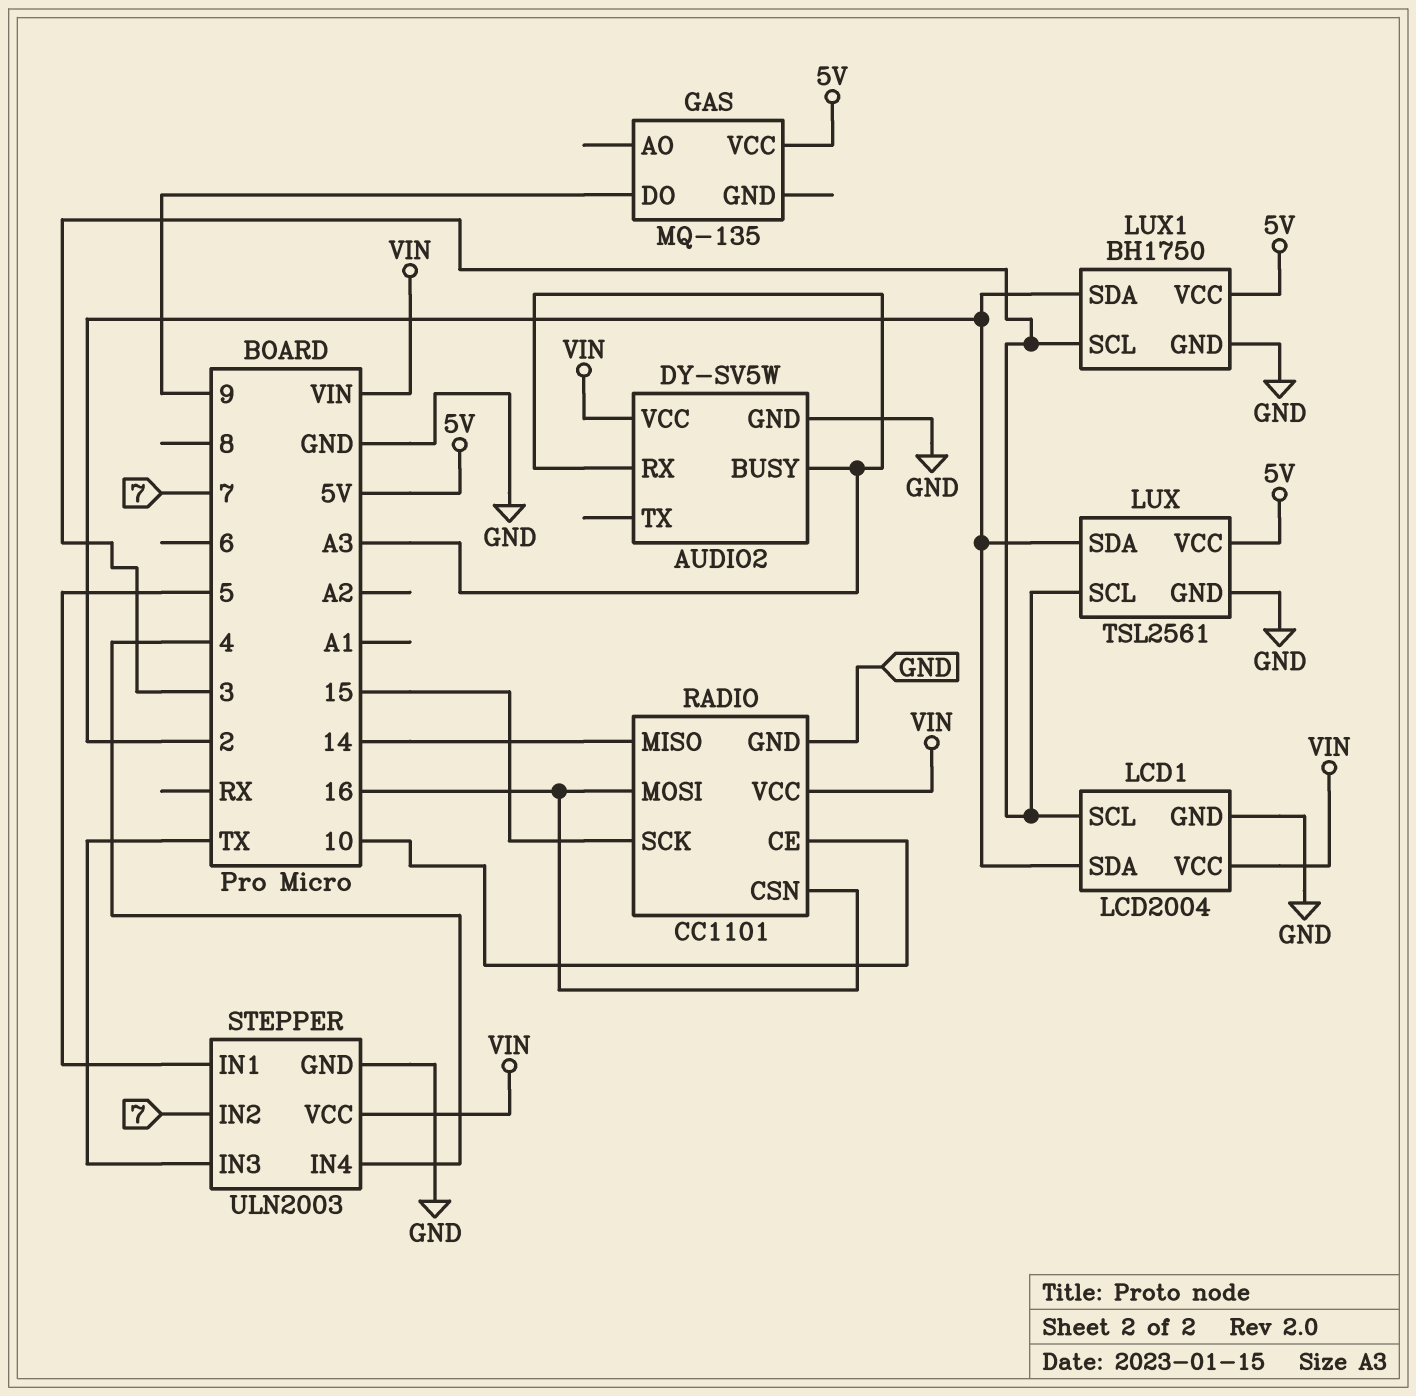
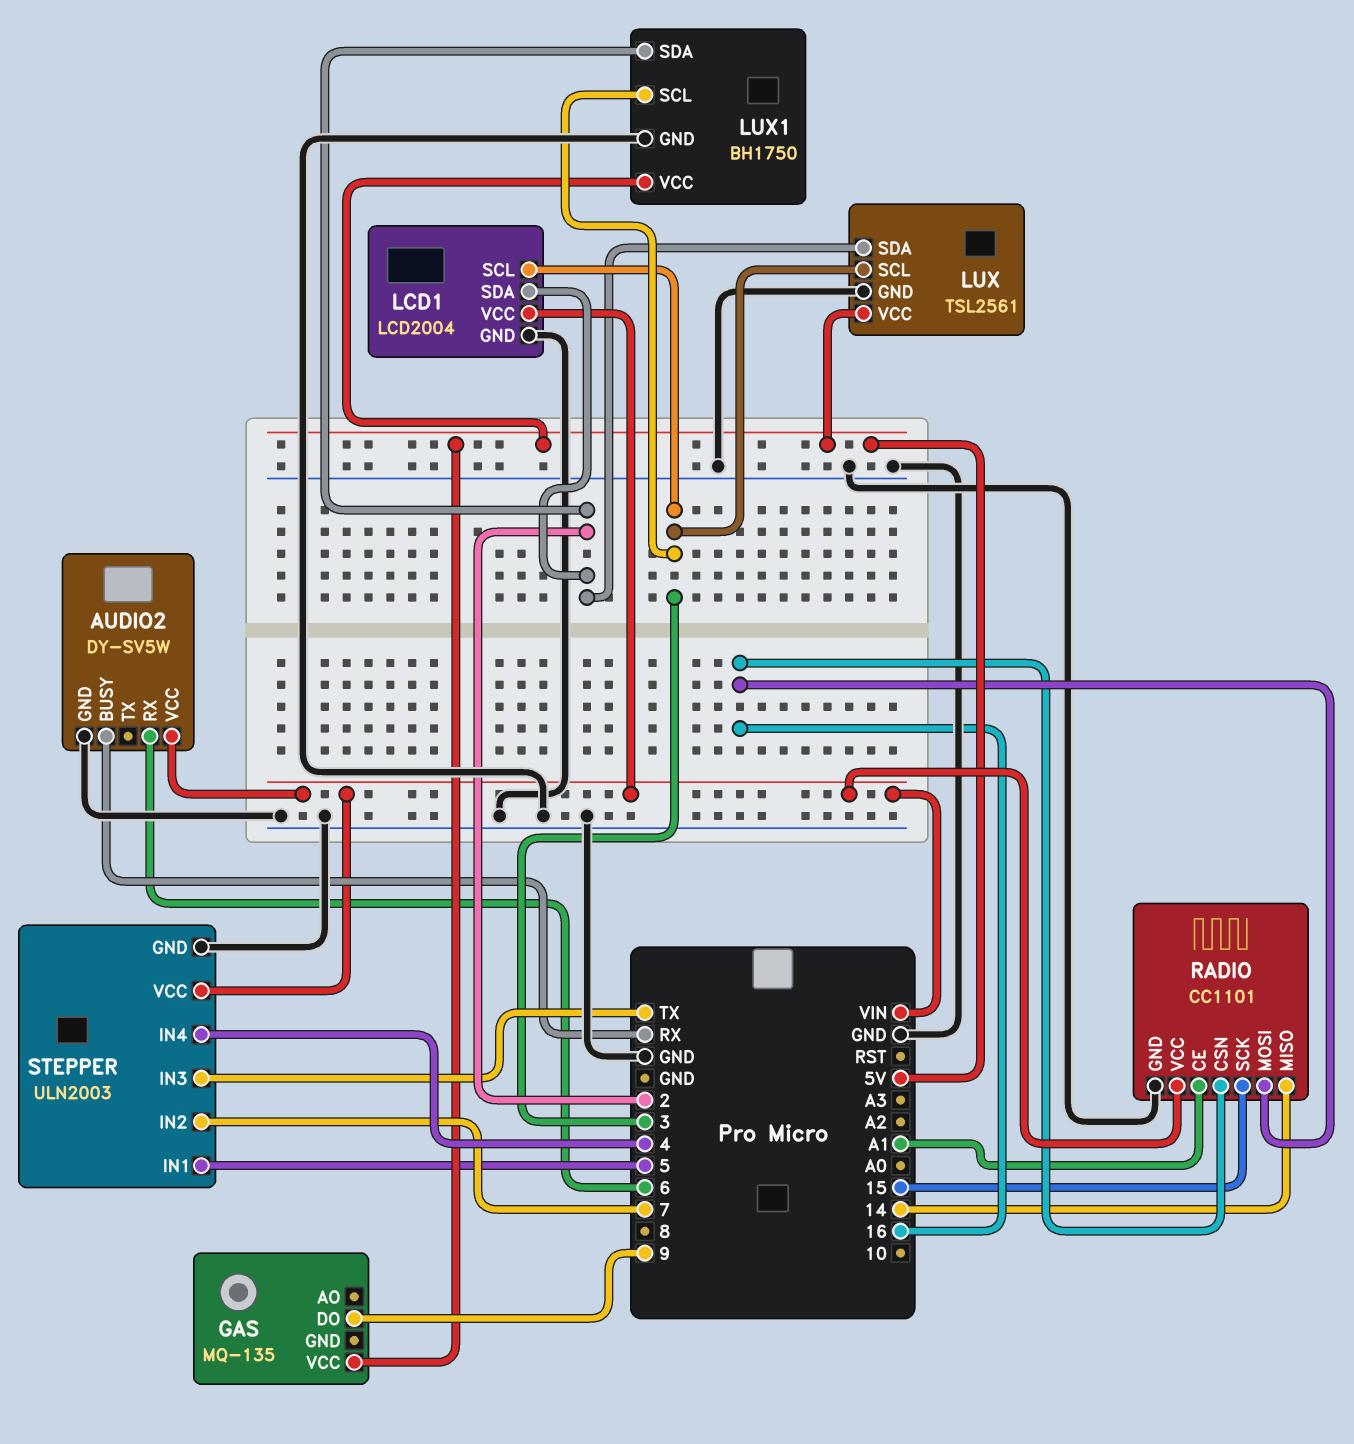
AUDIO2 pin BUSY: A3 -> RX
AUDIO2 pin RX: A3 -> 6
RADIO pin CE: 10 -> A1

